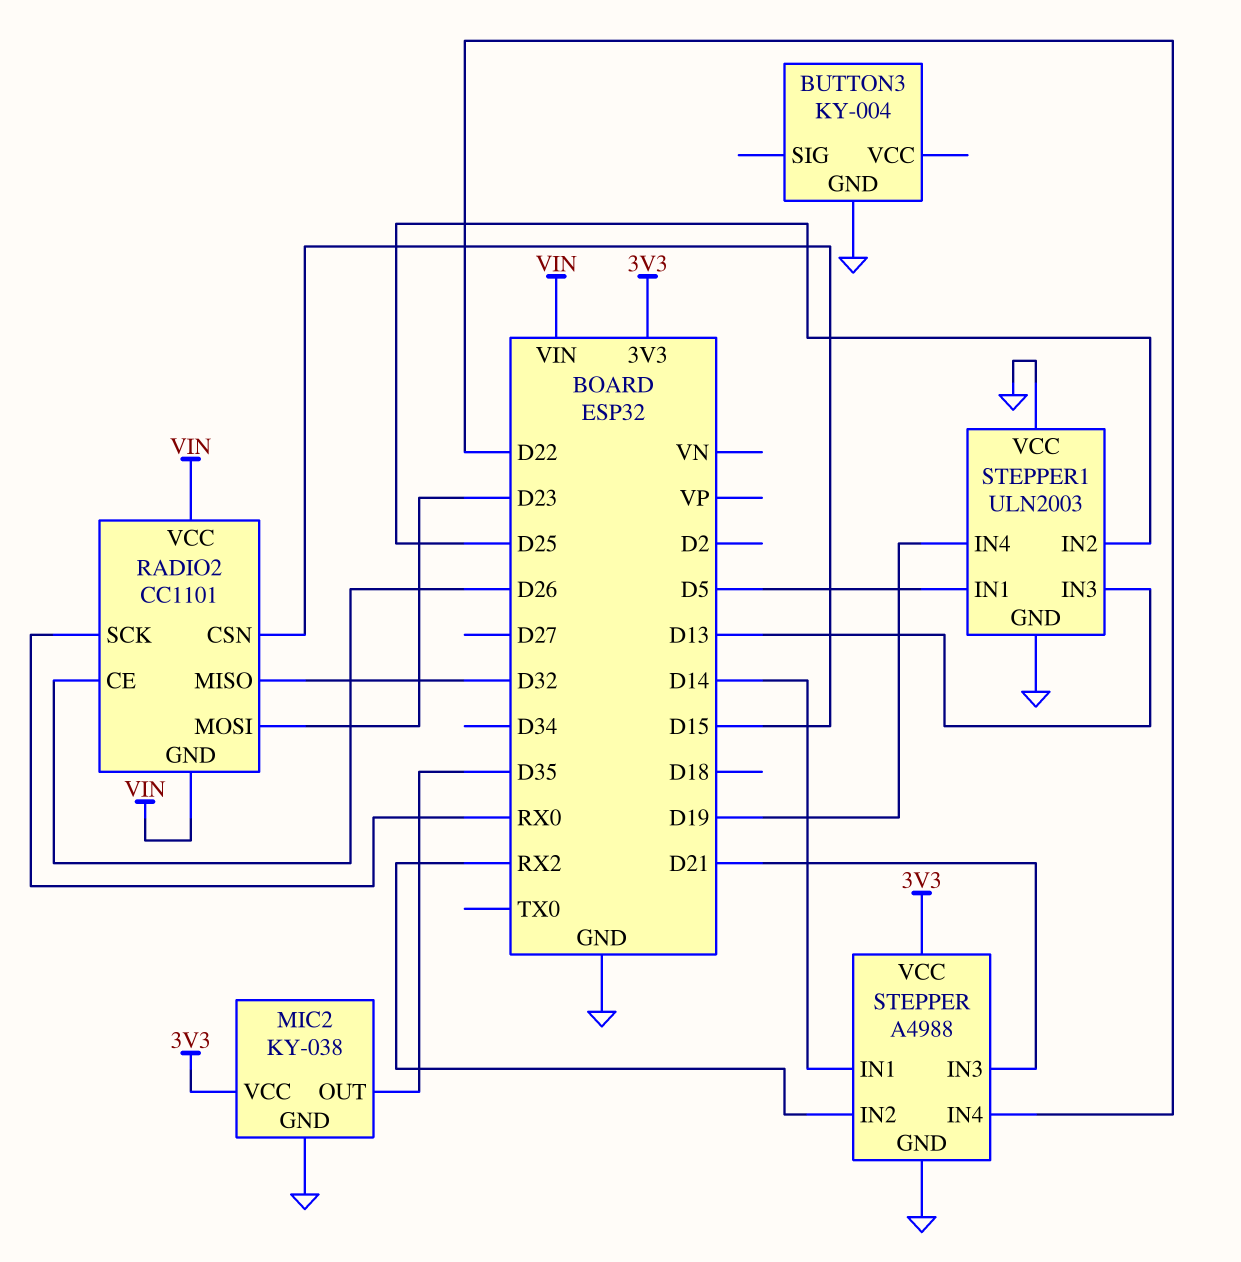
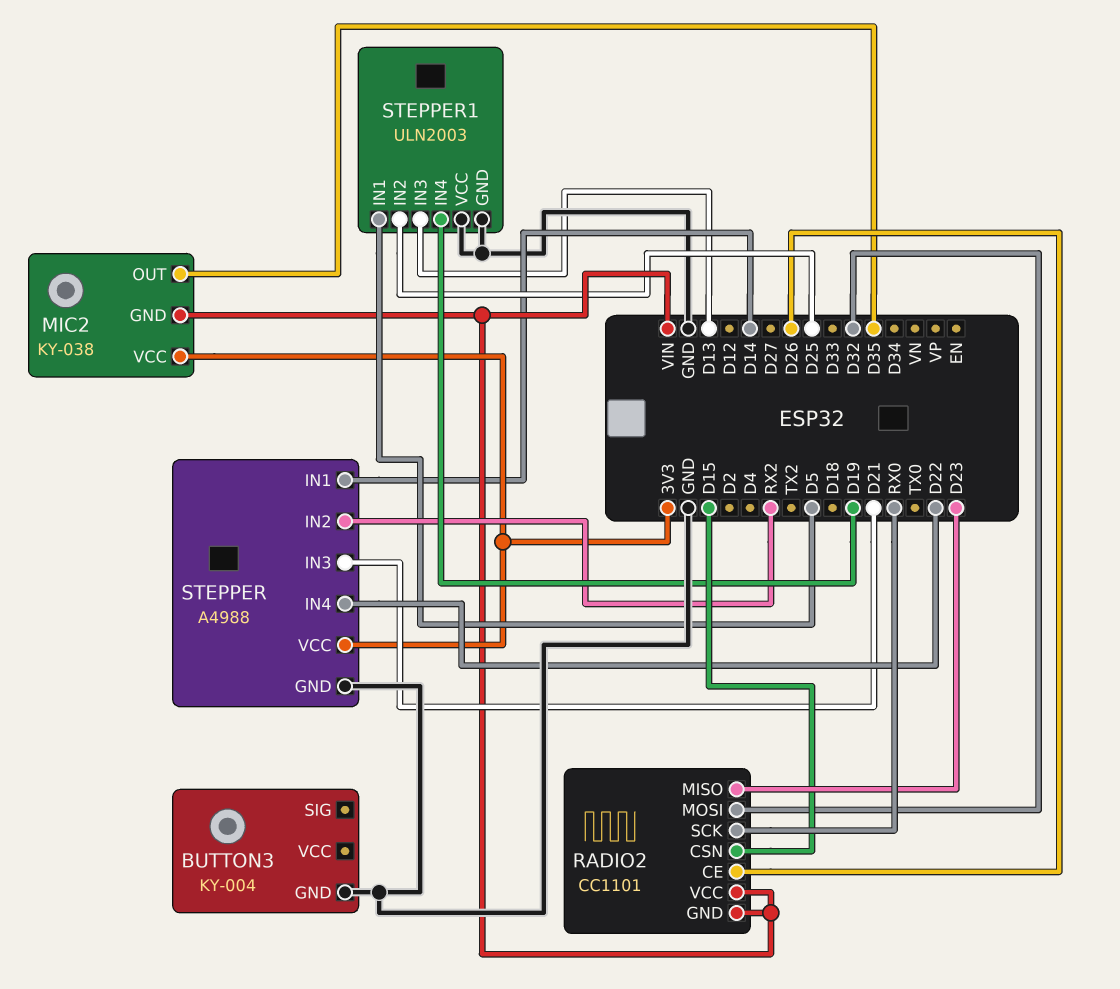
MIC2 pin GND: GND -> VIN
RADIO2 pin MISO: D32 -> D23
RADIO2 pin MOSI: D23 -> D32

